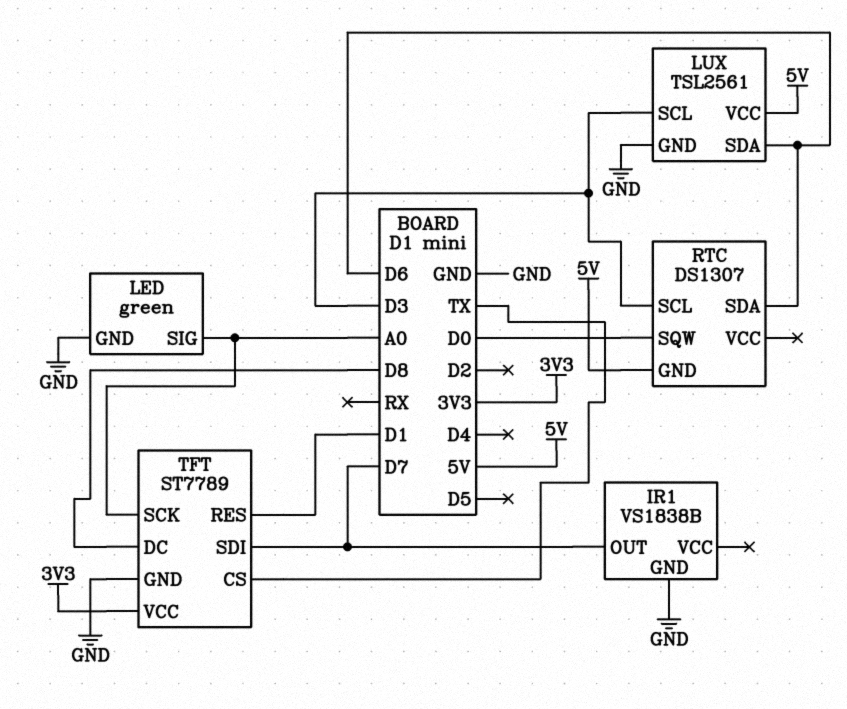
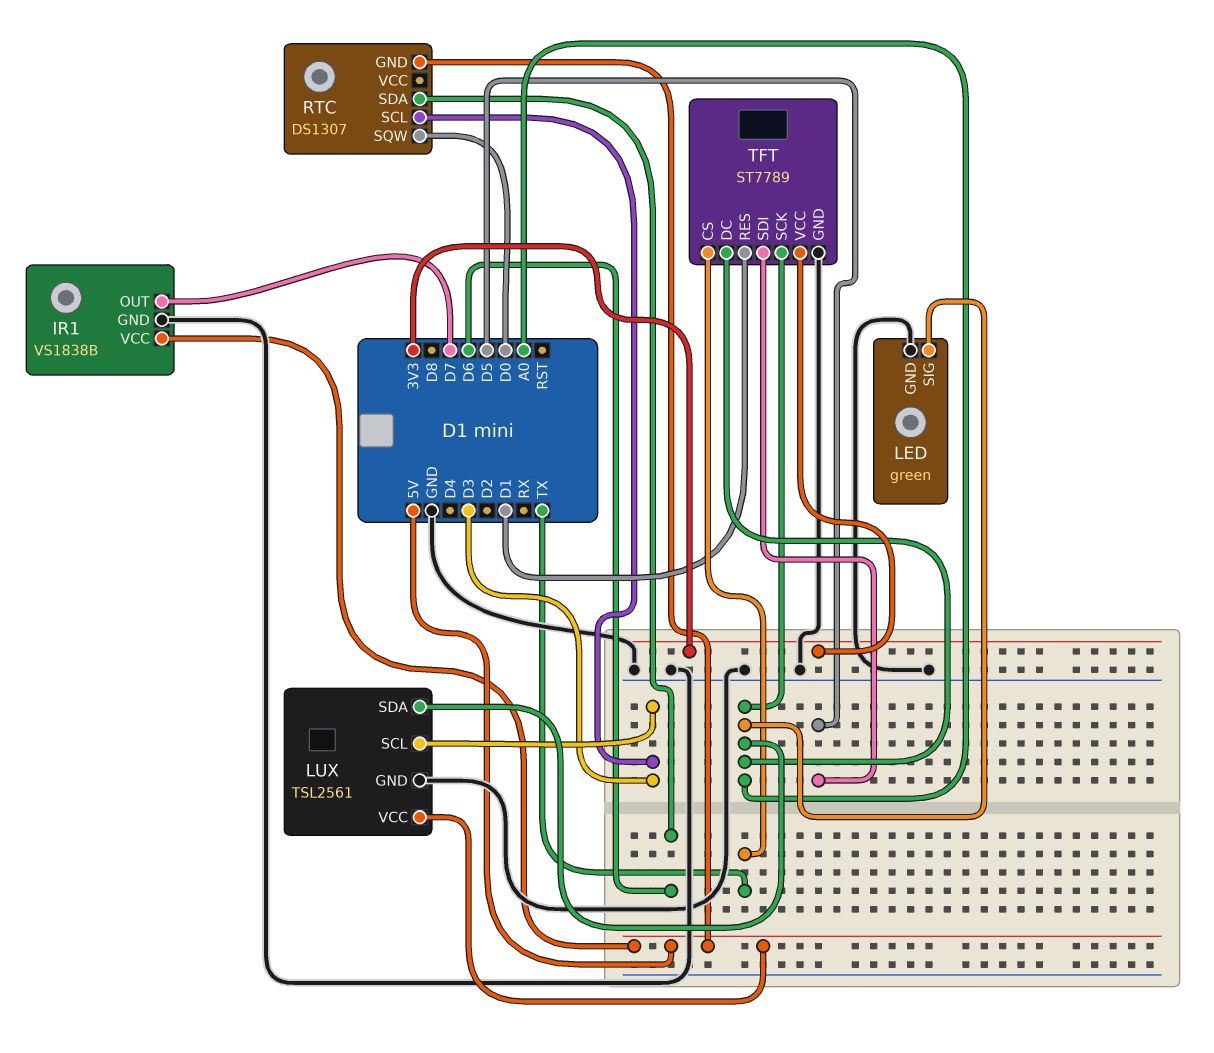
IR1 pin VCC: none -> 5V
LUX pin SDA: D6 -> A0
TFT pin DC: D8 -> A0
TFT pin SDI: D7 -> D5

